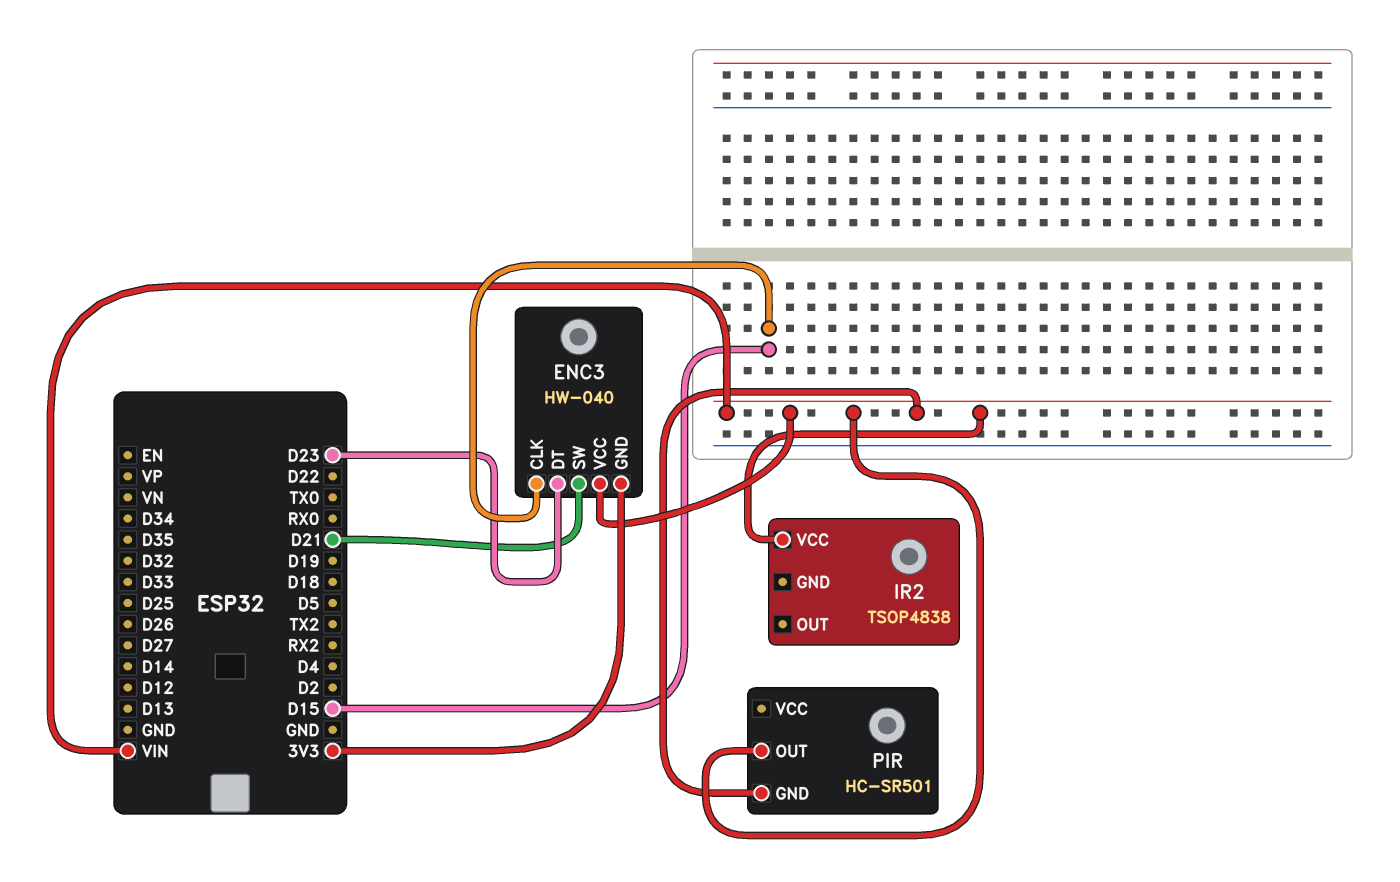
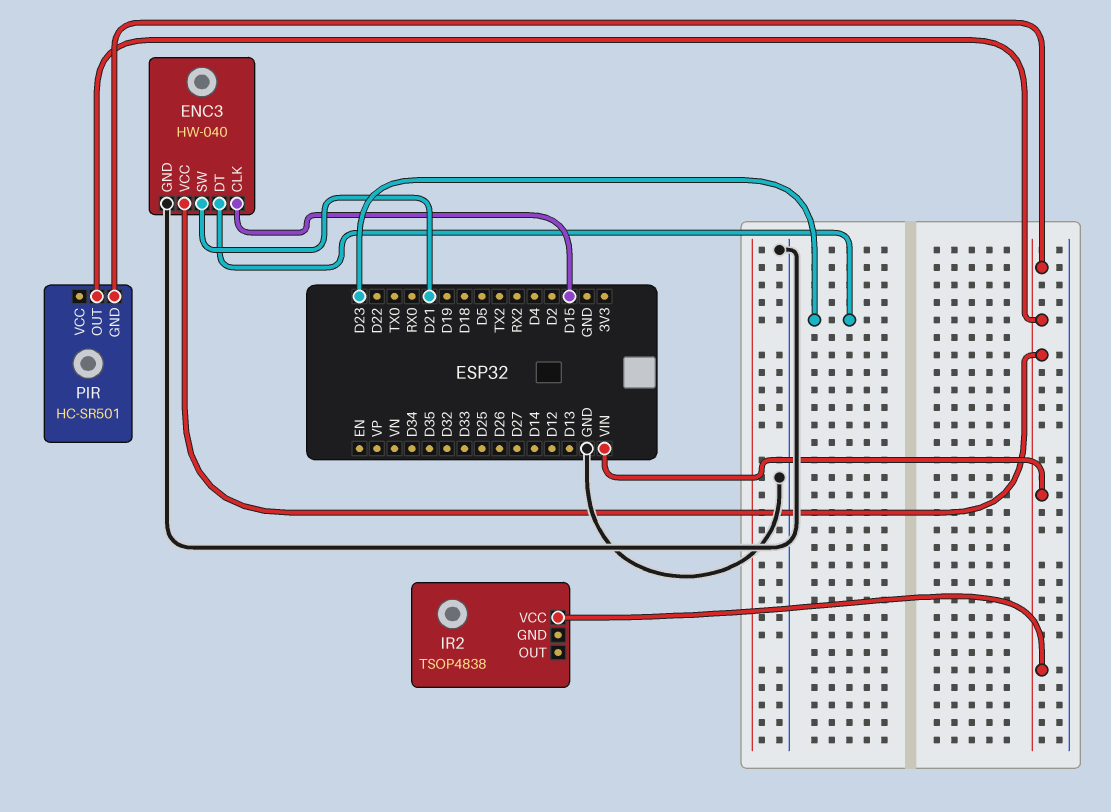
ENC3 pin GND: 3V3 -> GND

